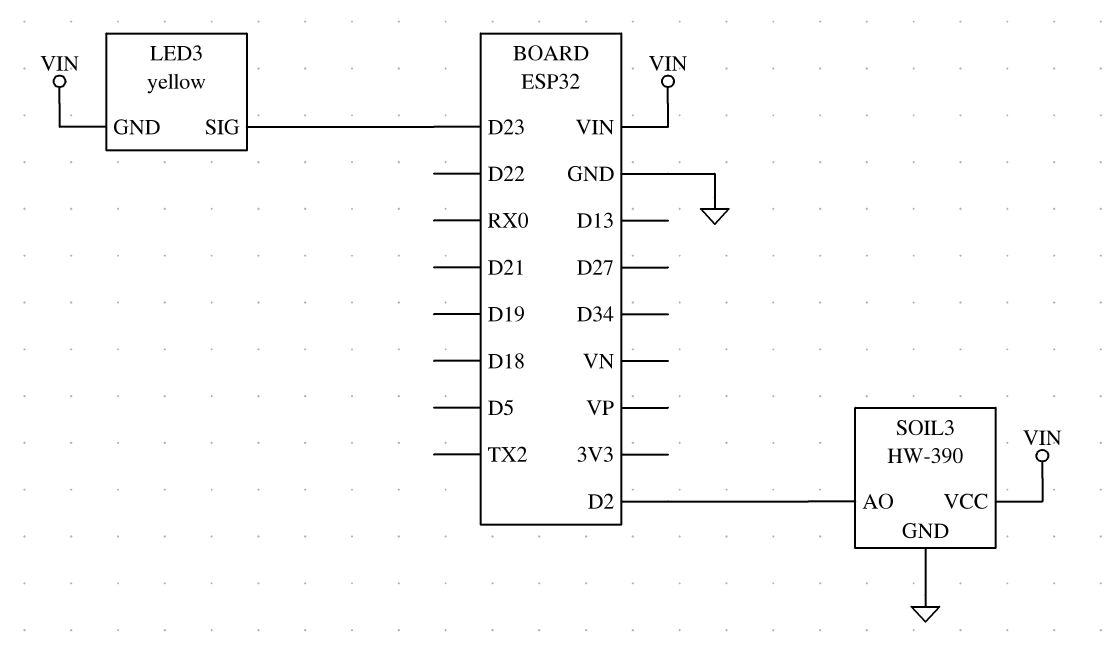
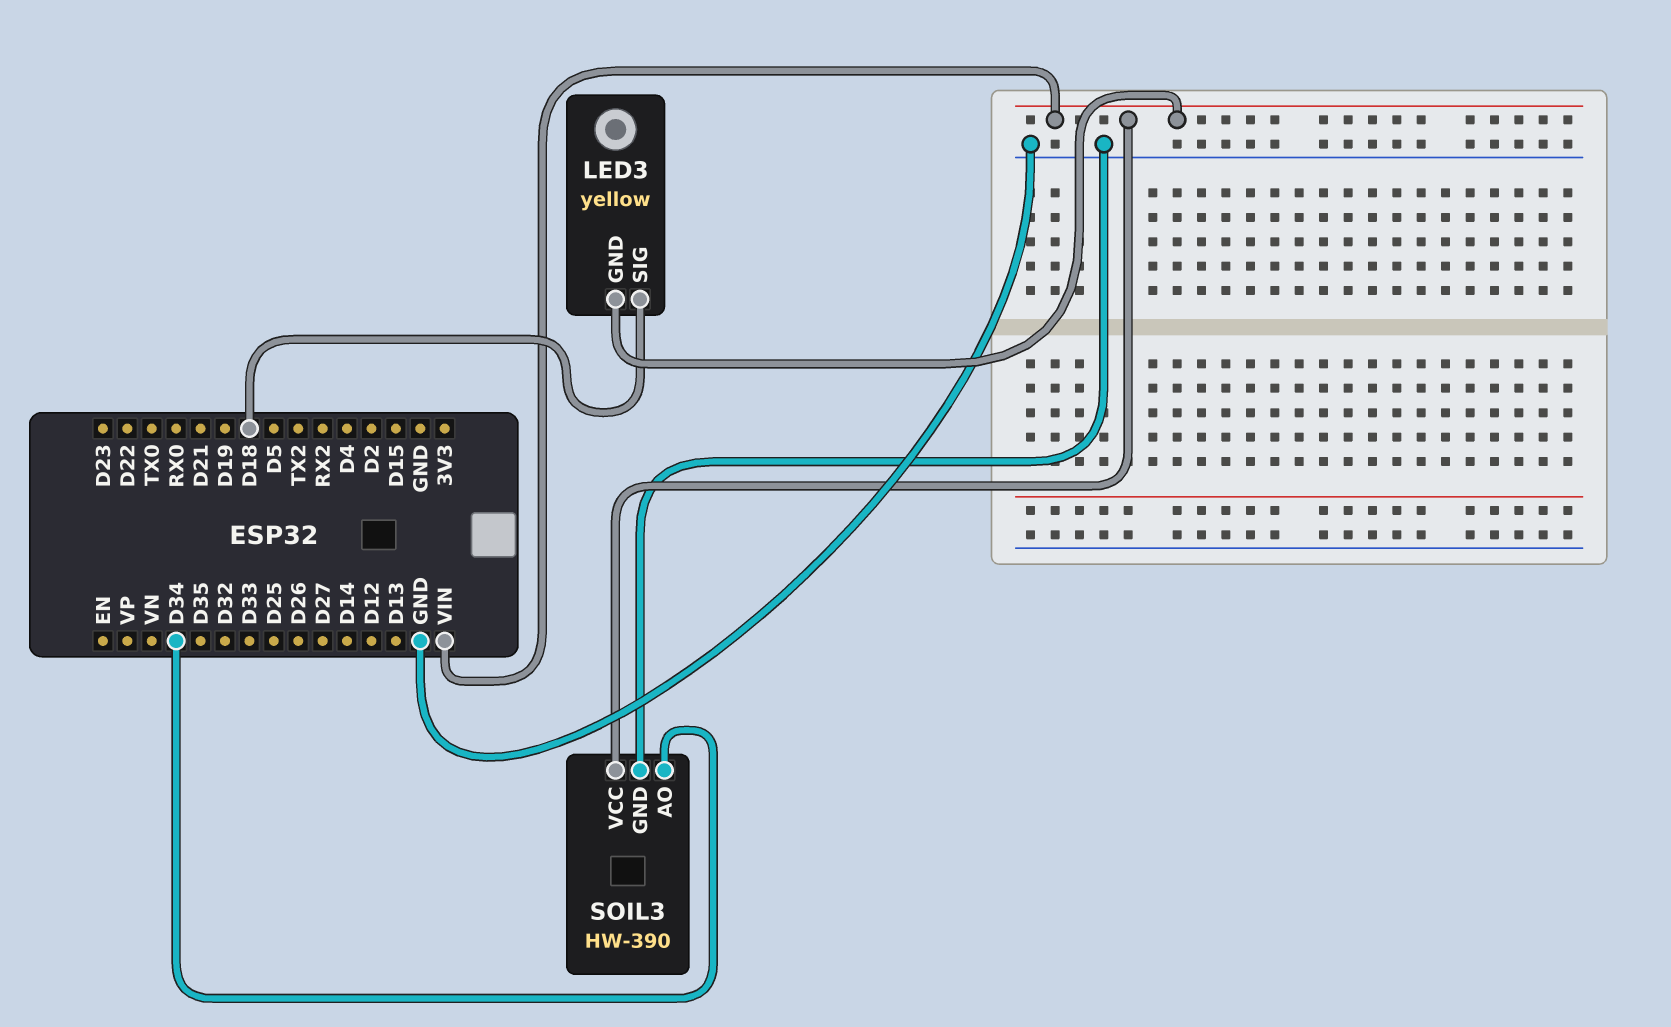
LED3 pin SIG: D23 -> D18
SOIL3 pin AO: D2 -> D34

